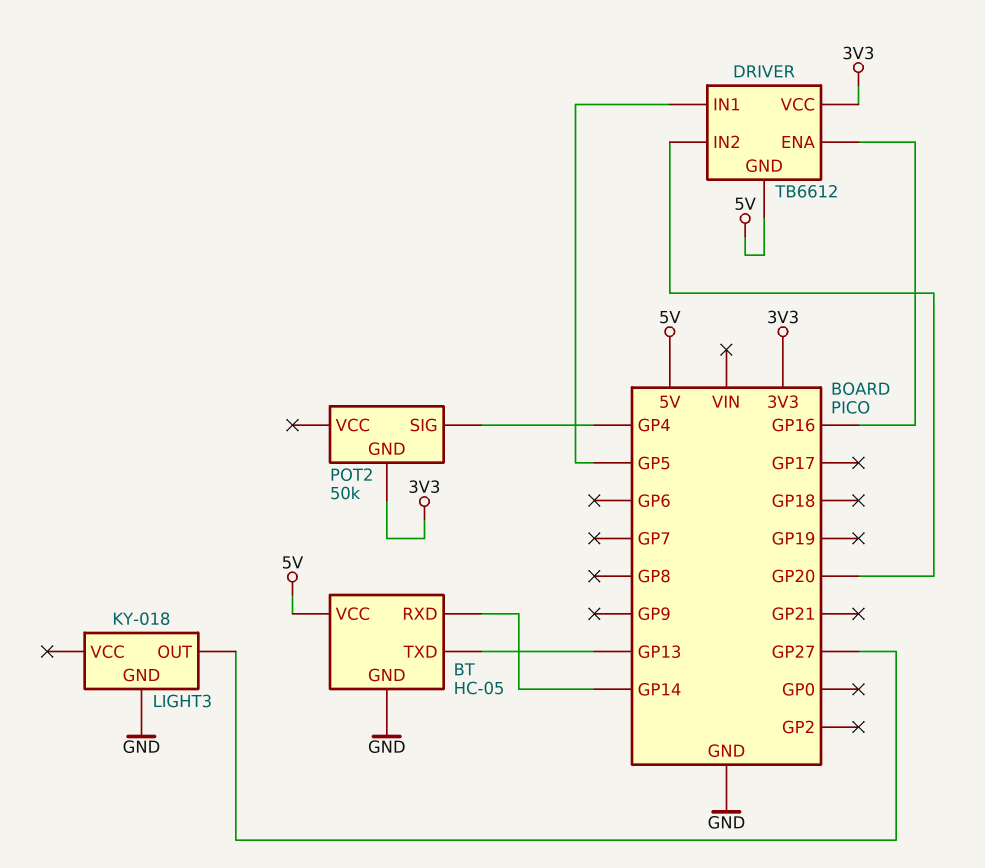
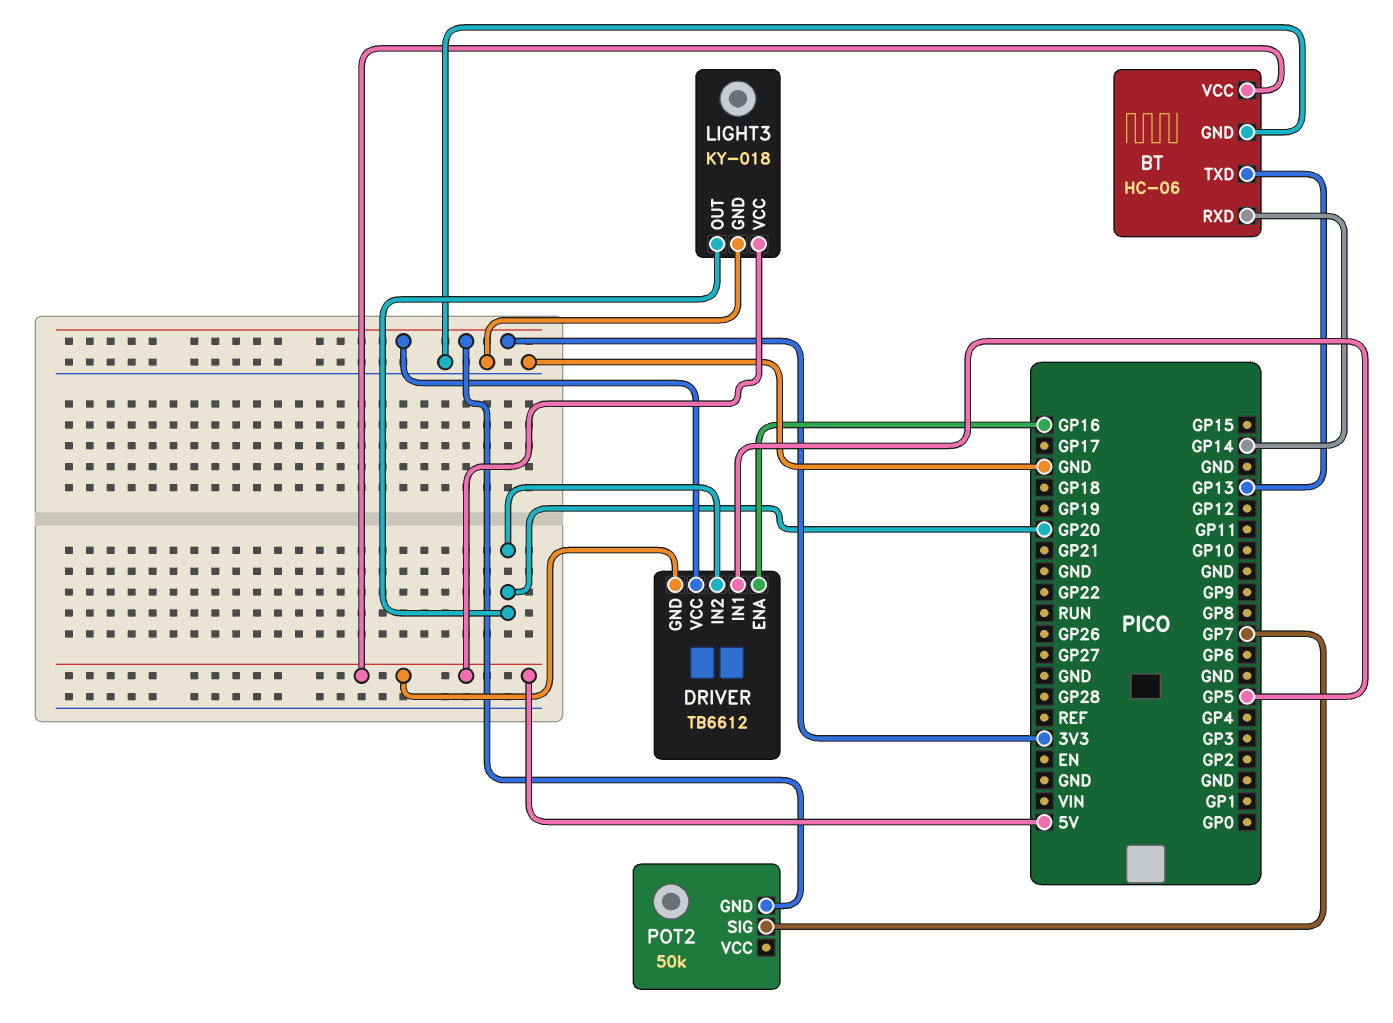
BT: HC-05 -> HC-06
LIGHT3 pin OUT: GP27 -> GP20
LIGHT3 pin VCC: none -> 5V
POT2 pin SIG: GP4 -> GP7

